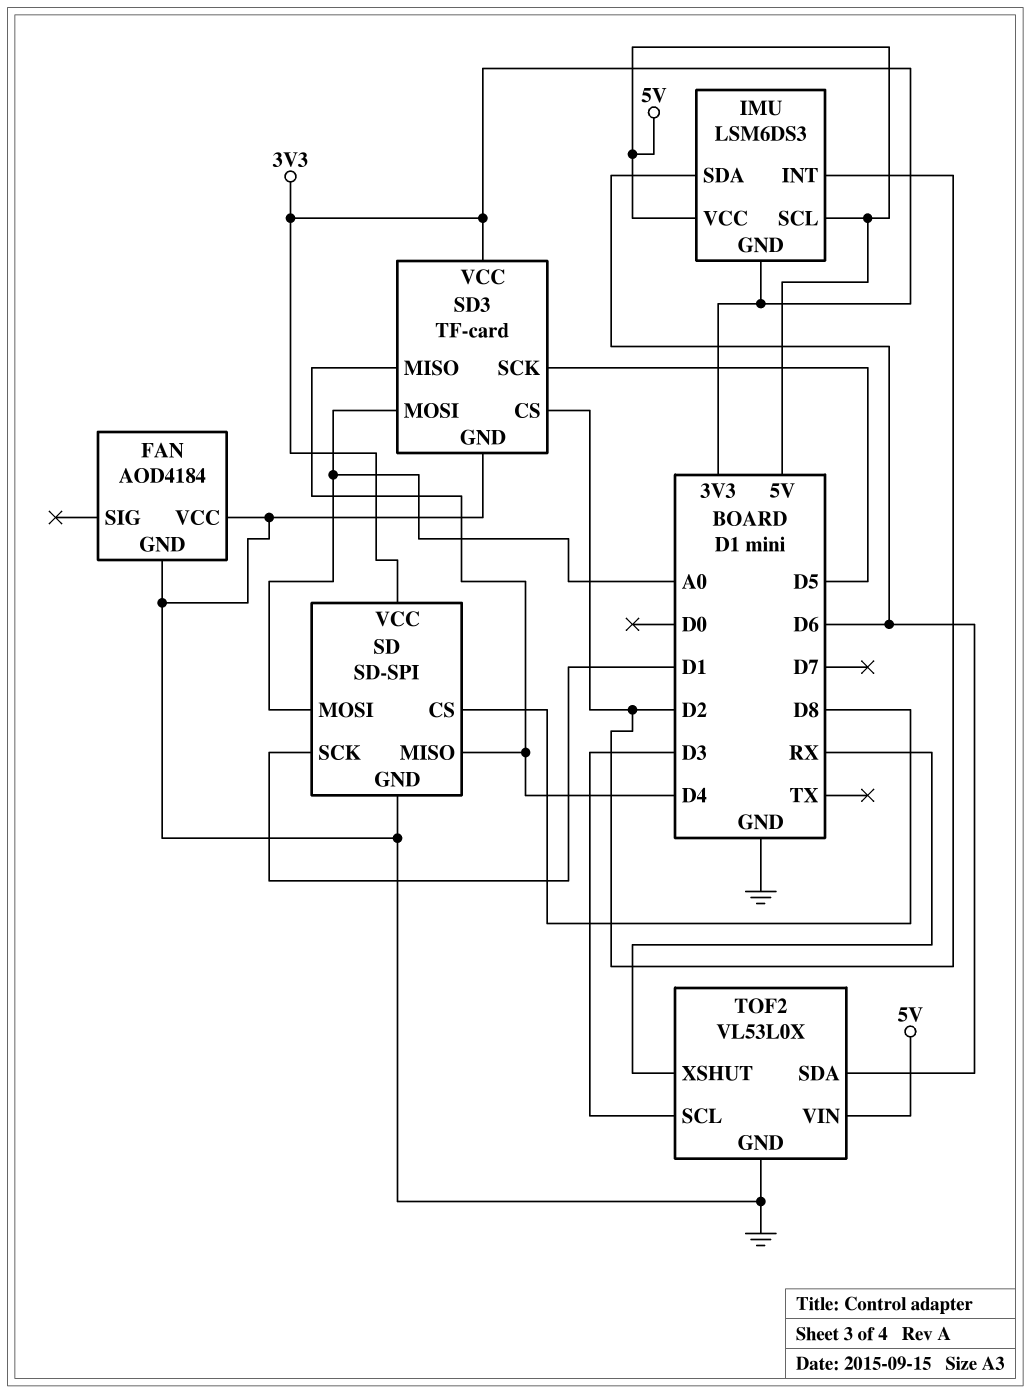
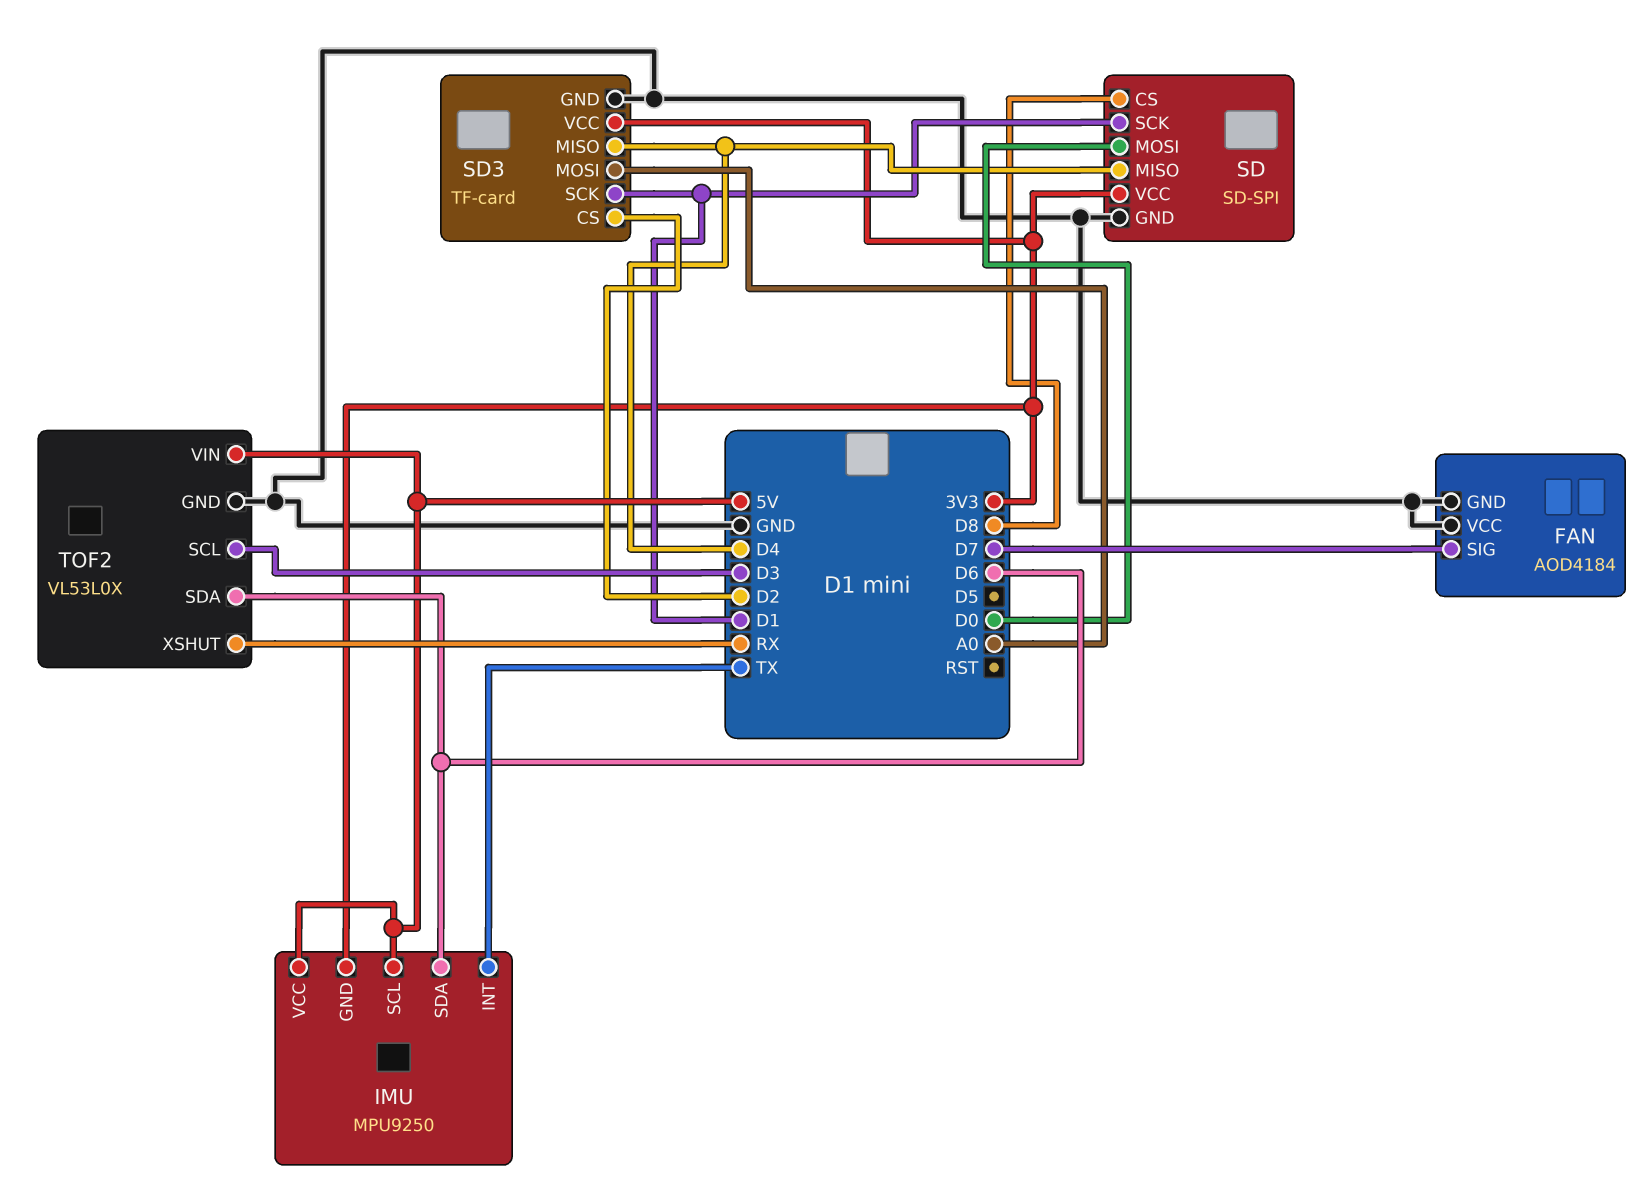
FAN pin SIG: none -> D7
IMU: LSM6DS3 -> MPU9250
IMU pin INT: D2 -> TX
SD pin MOSI: A0 -> D0
SD3 pin SCK: D5 -> D1

